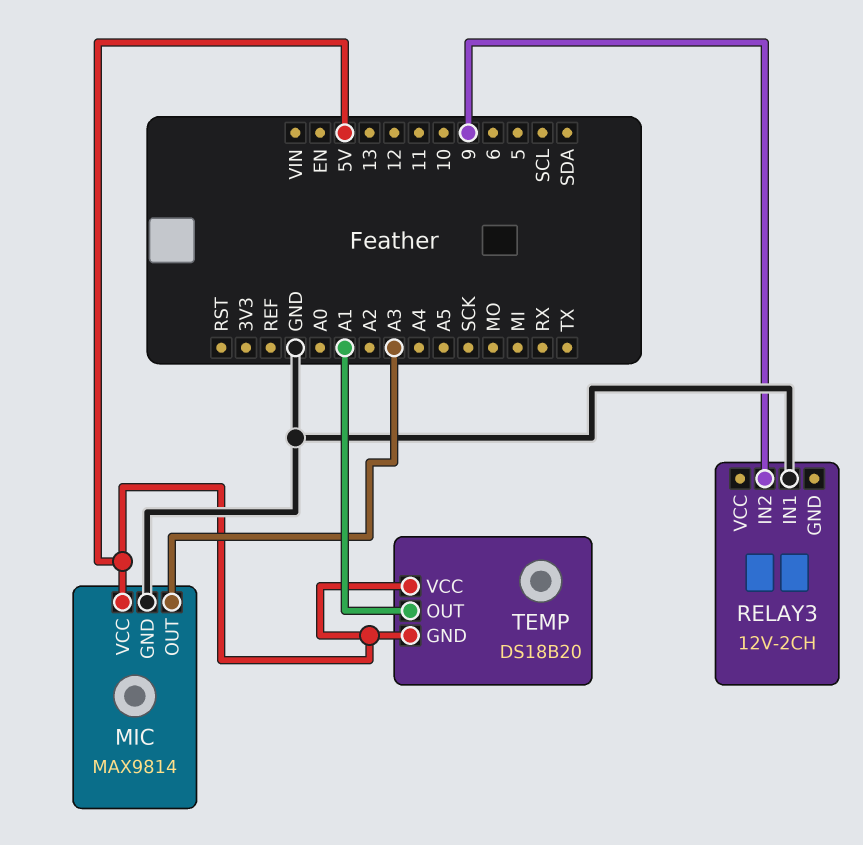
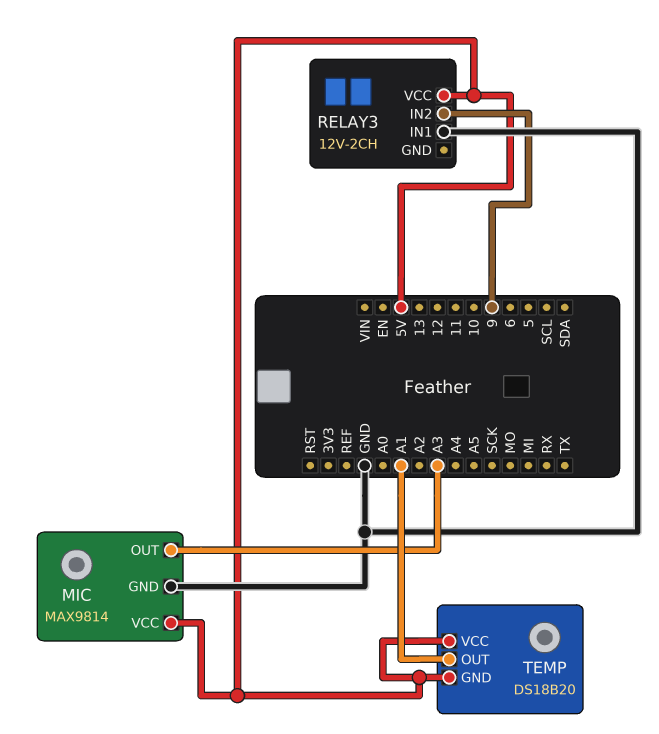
RELAY3 pin VCC: none -> 5V

